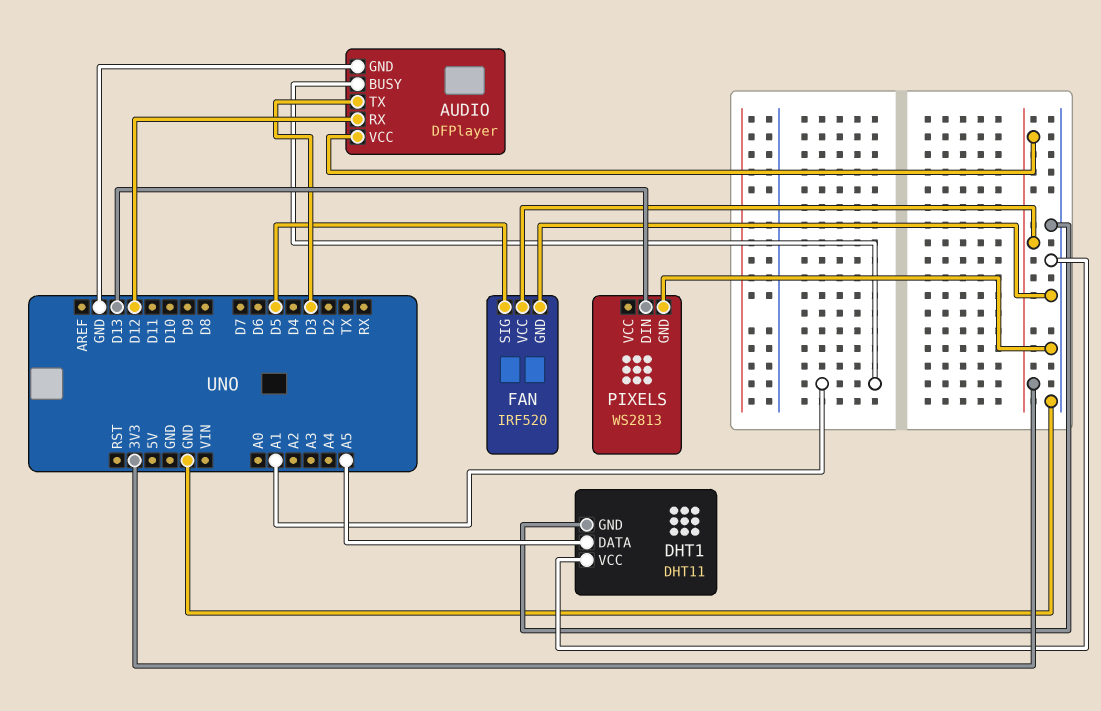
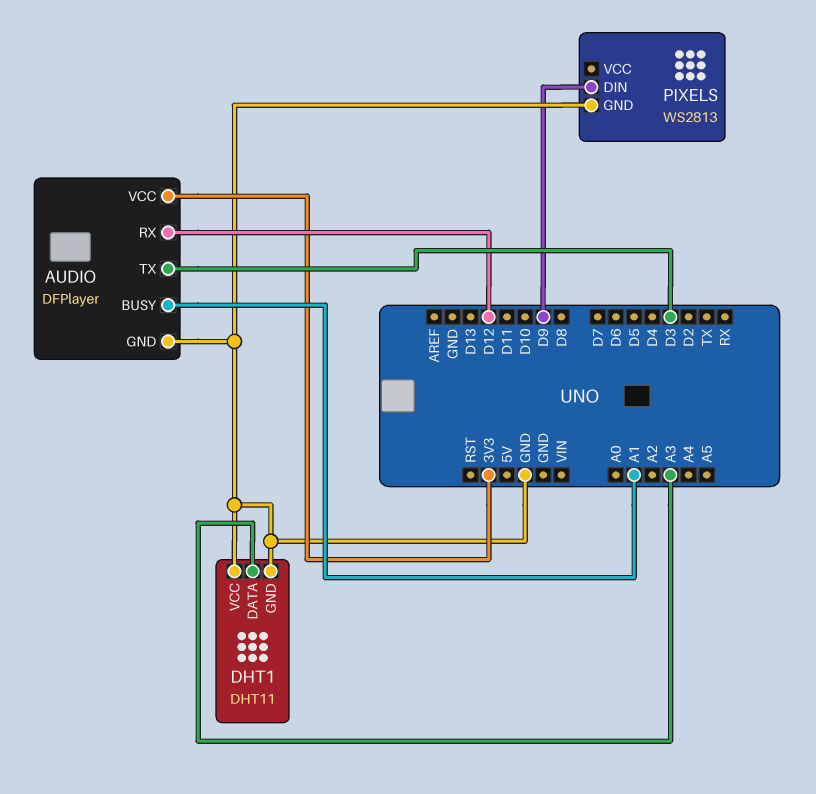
DHT1 pin DATA: A5 -> A3
FAN: IRF520 -> none
FAN pin GND: GND -> none
FAN pin SIG: D5 -> none
FAN pin VCC: 3V3 -> none
PIXELS pin DIN: D13 -> D9

